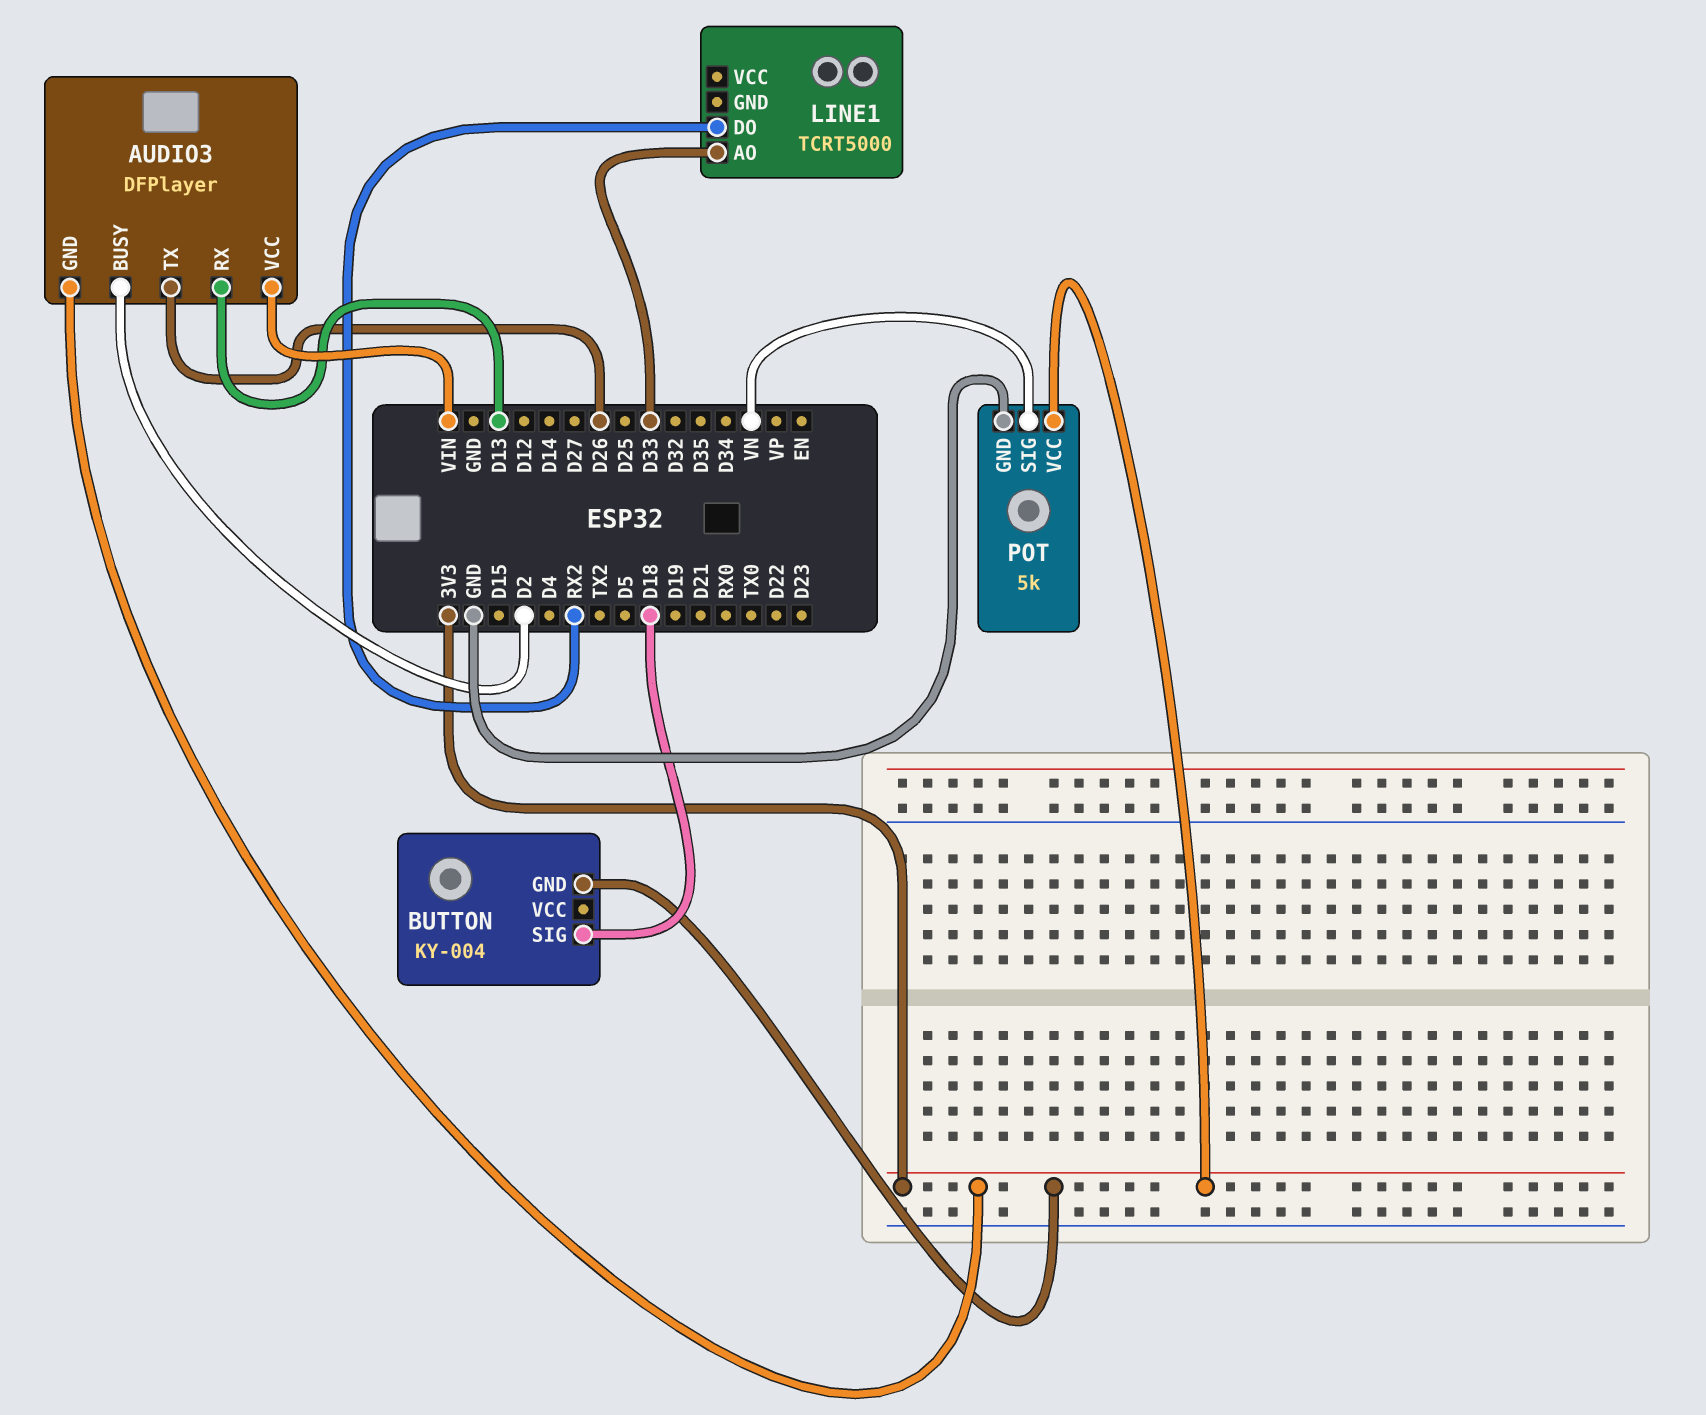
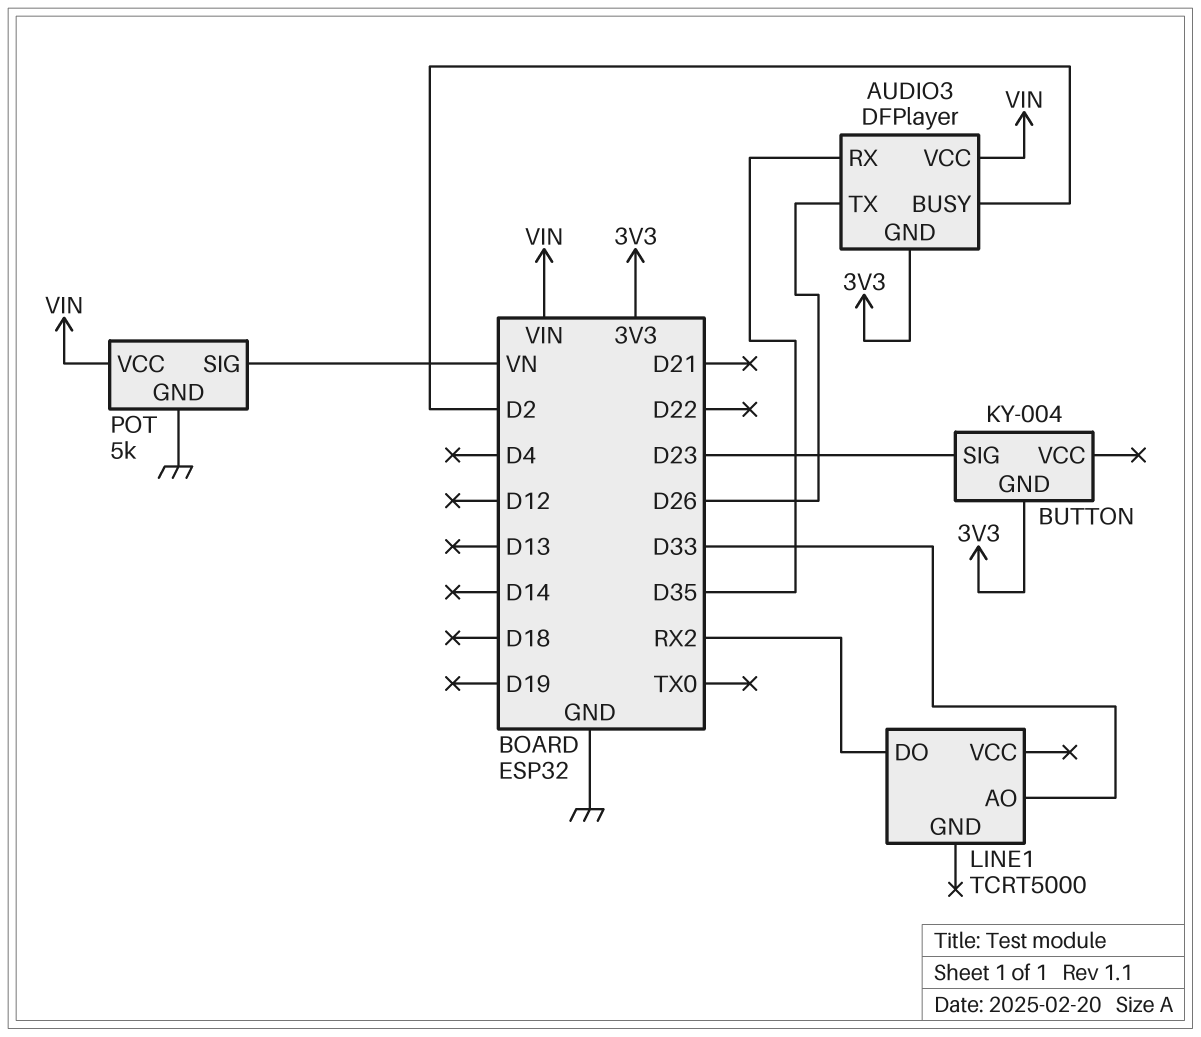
AUDIO3 pin RX: D13 -> D35
BUTTON pin SIG: D18 -> D23
POT pin VCC: 3V3 -> VIN

